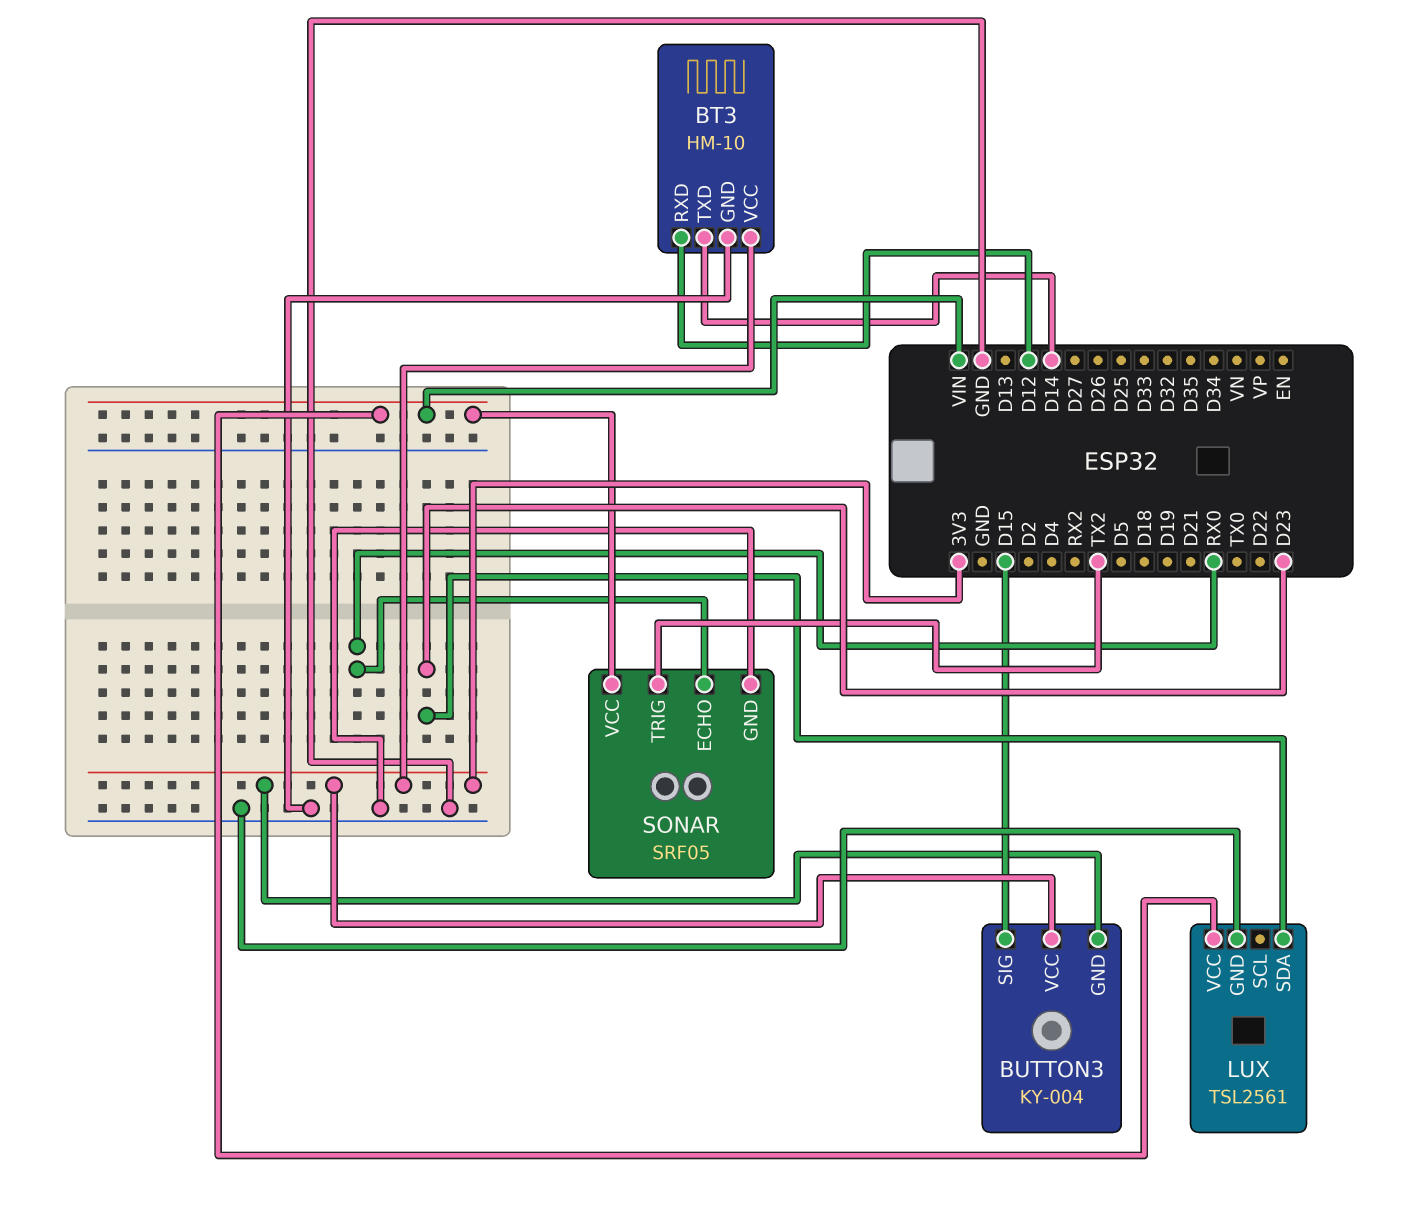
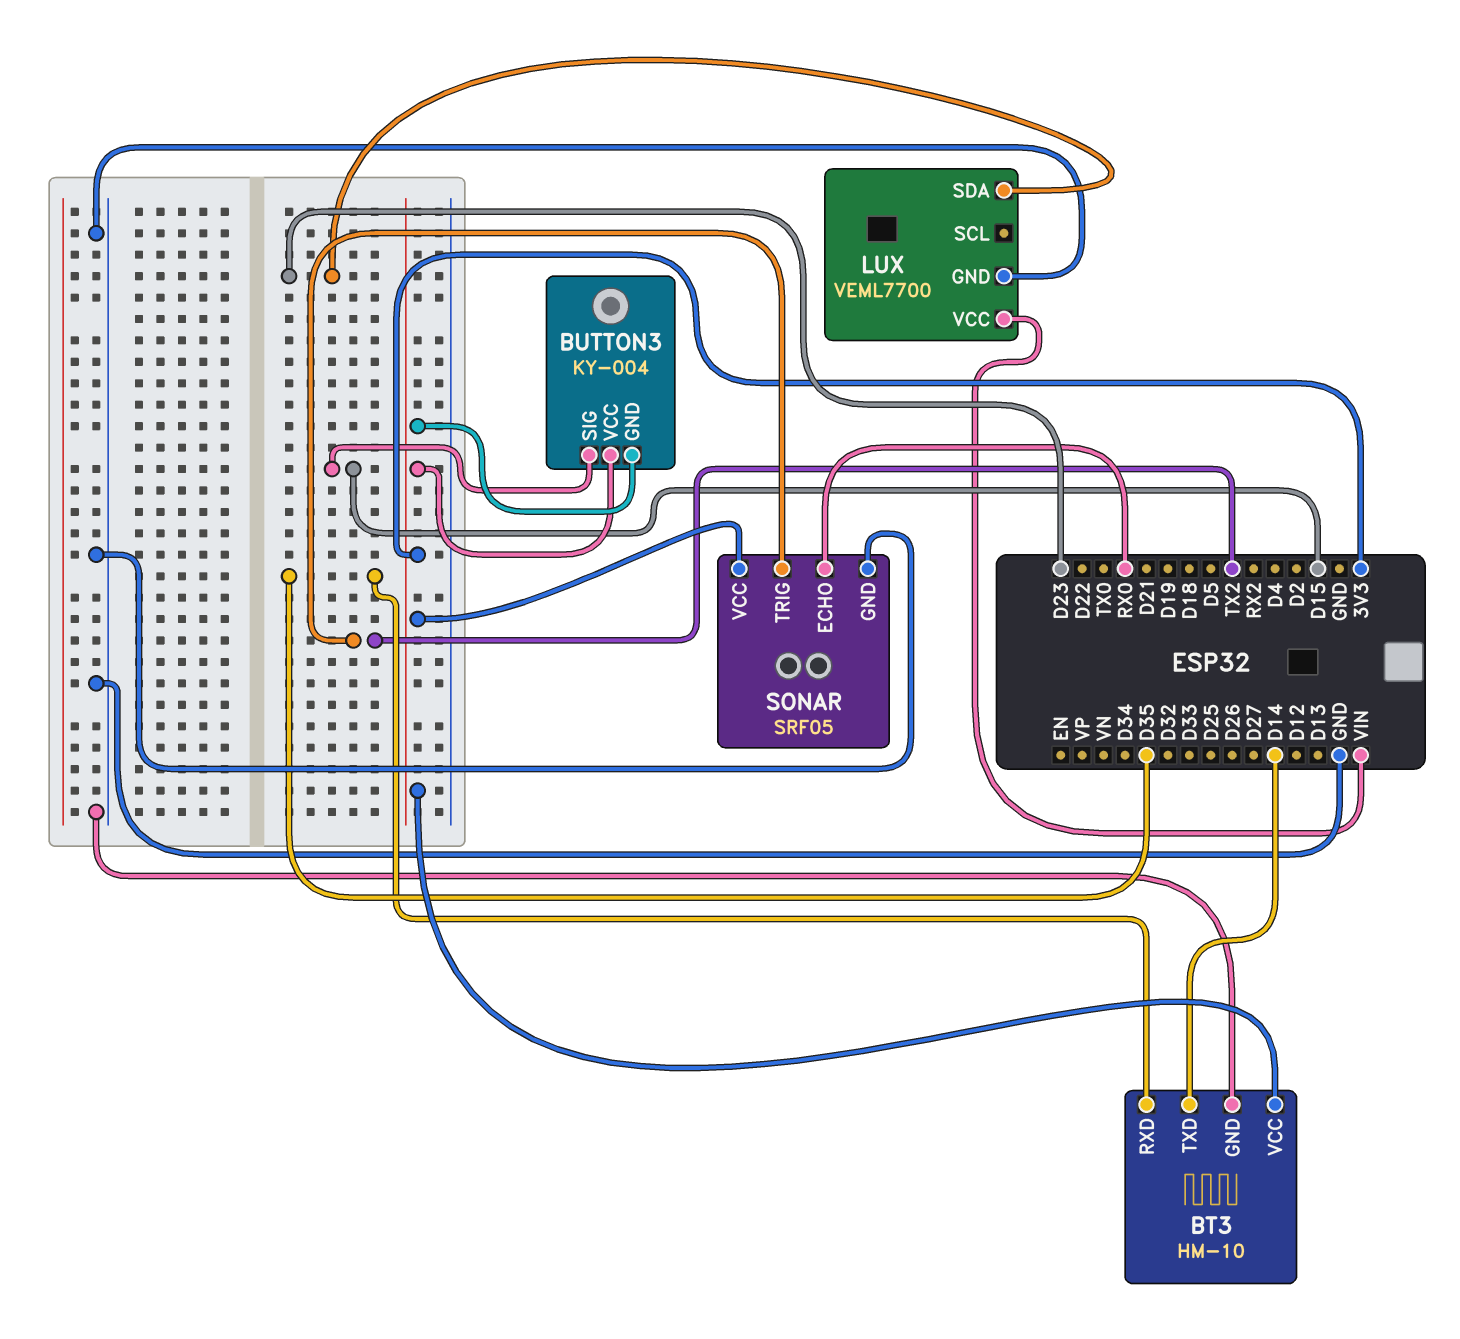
BT3 pin RXD: D12 -> D35
LUX: TSL2561 -> VEML7700
SONAR pin VCC: VIN -> 3V3

